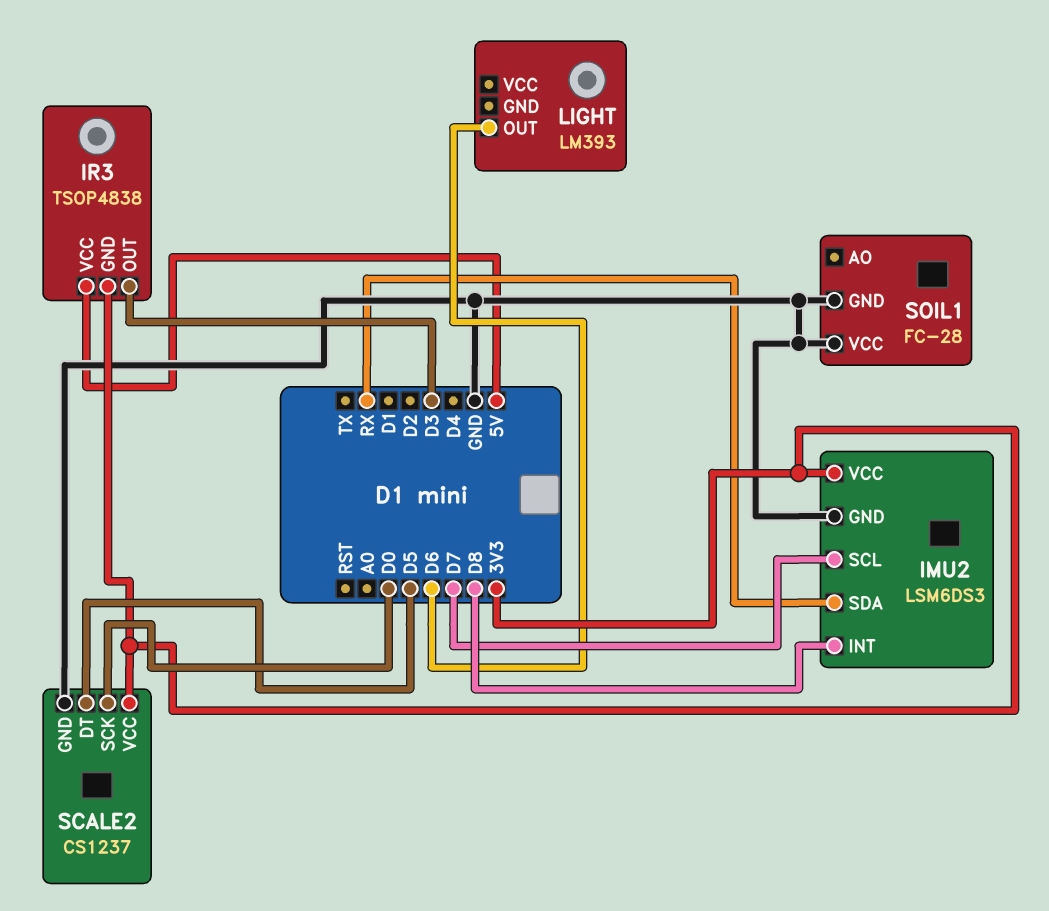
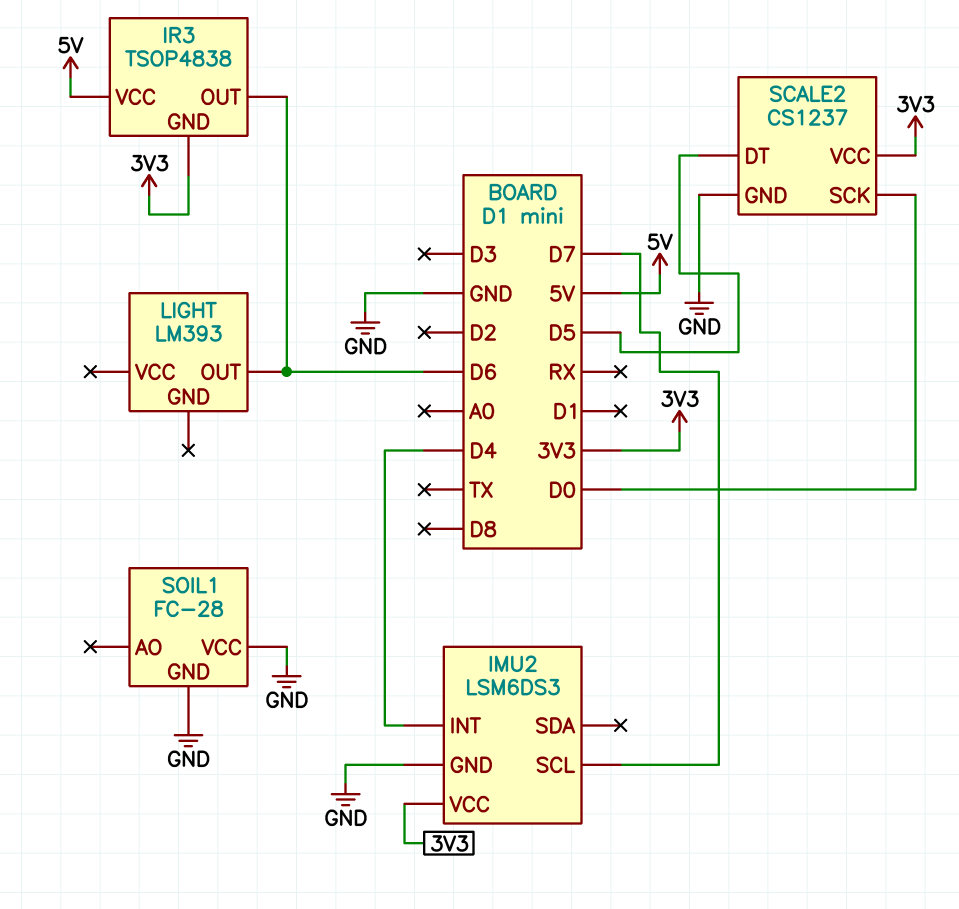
IMU2 pin INT: D8 -> D4
IMU2 pin SDA: RX -> none
IR3 pin OUT: D3 -> D6

